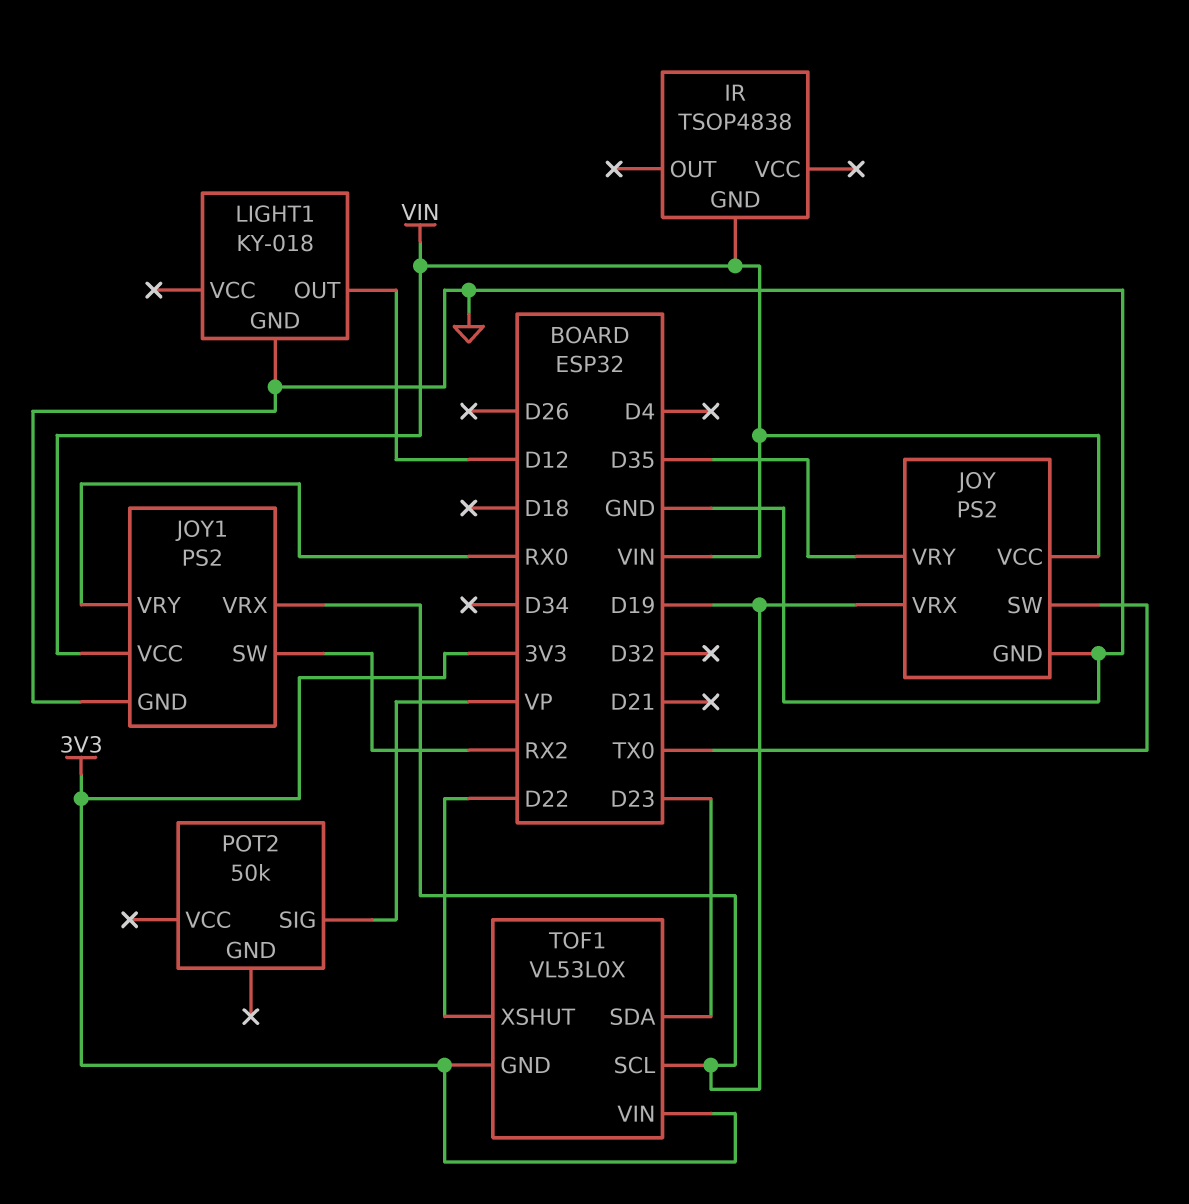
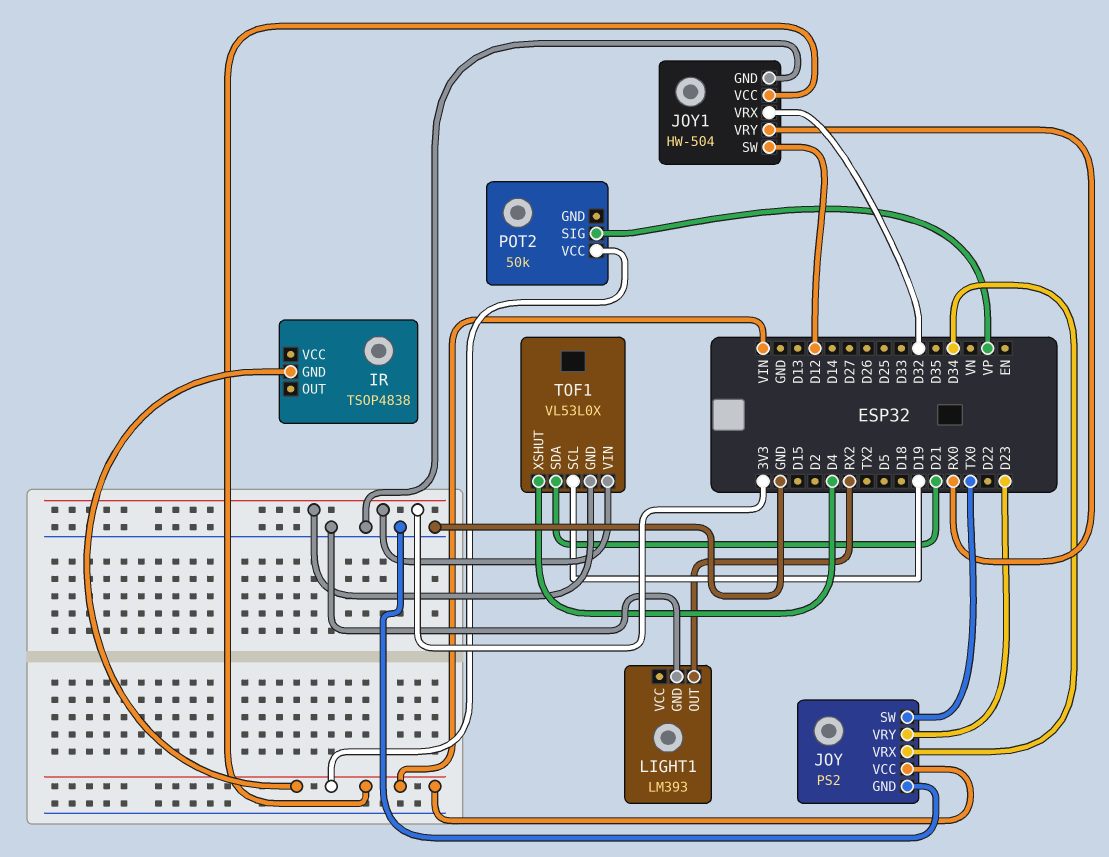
JOY pin VRX: D19 -> D34
JOY pin VRY: D35 -> D23
JOY1: PS2 -> HW-504
JOY1 pin SW: RX2 -> D12
JOY1 pin VRX: D19 -> D32
LIGHT1: KY-018 -> LM393
LIGHT1 pin OUT: D12 -> RX2
POT2 pin VCC: none -> VIN
TOF1 pin SDA: D23 -> D21
TOF1 pin XSHUT: D22 -> D4

